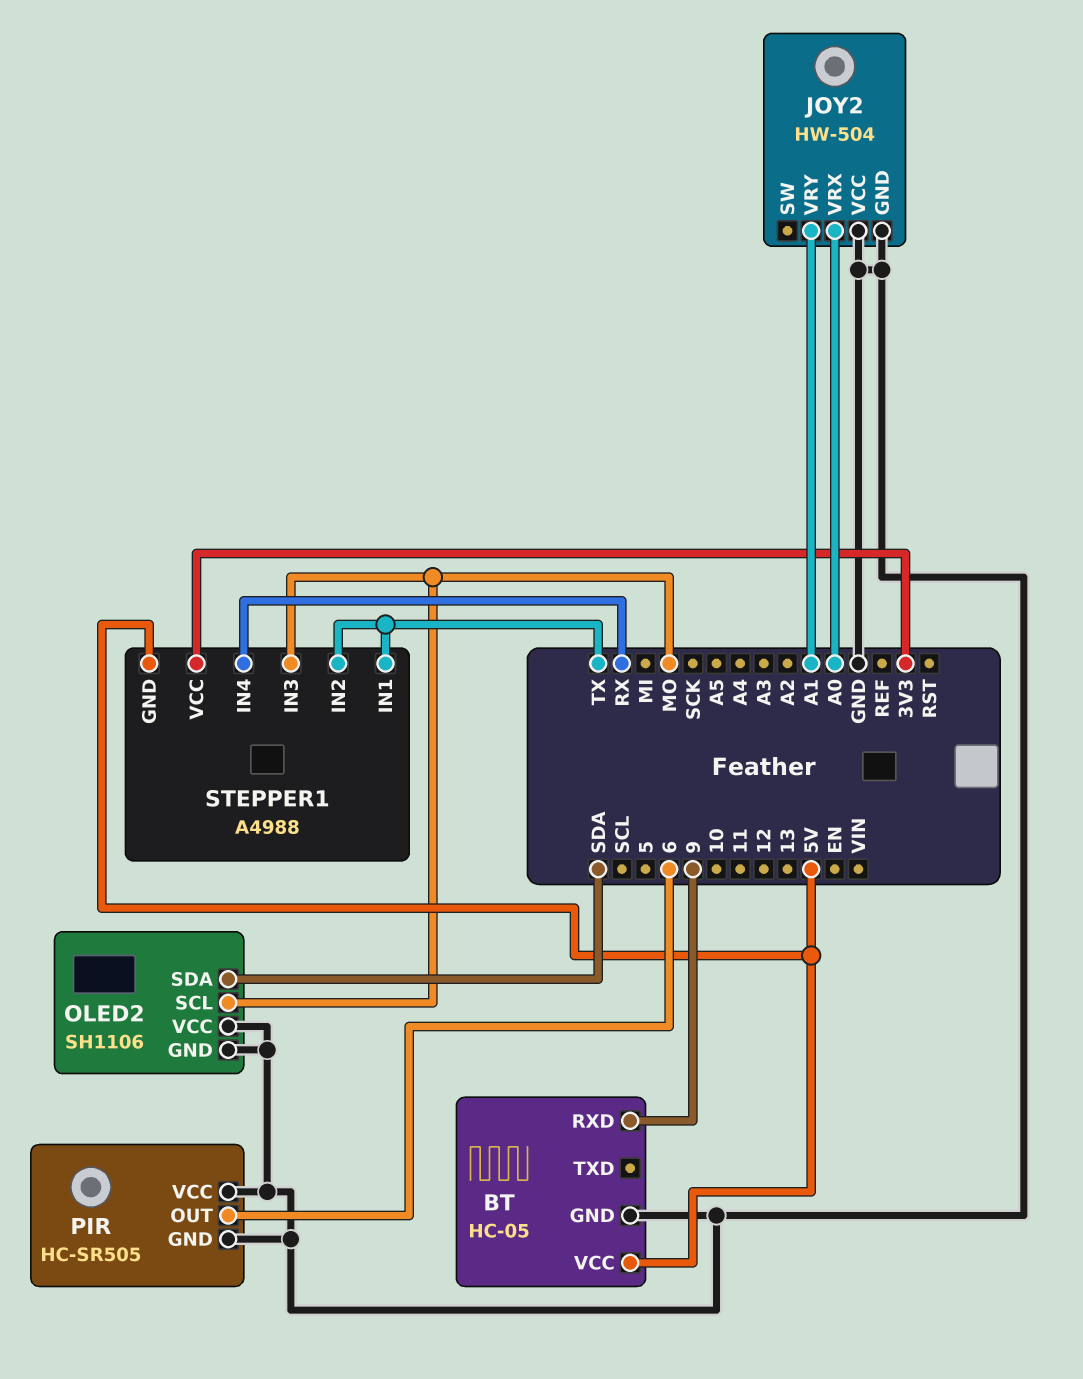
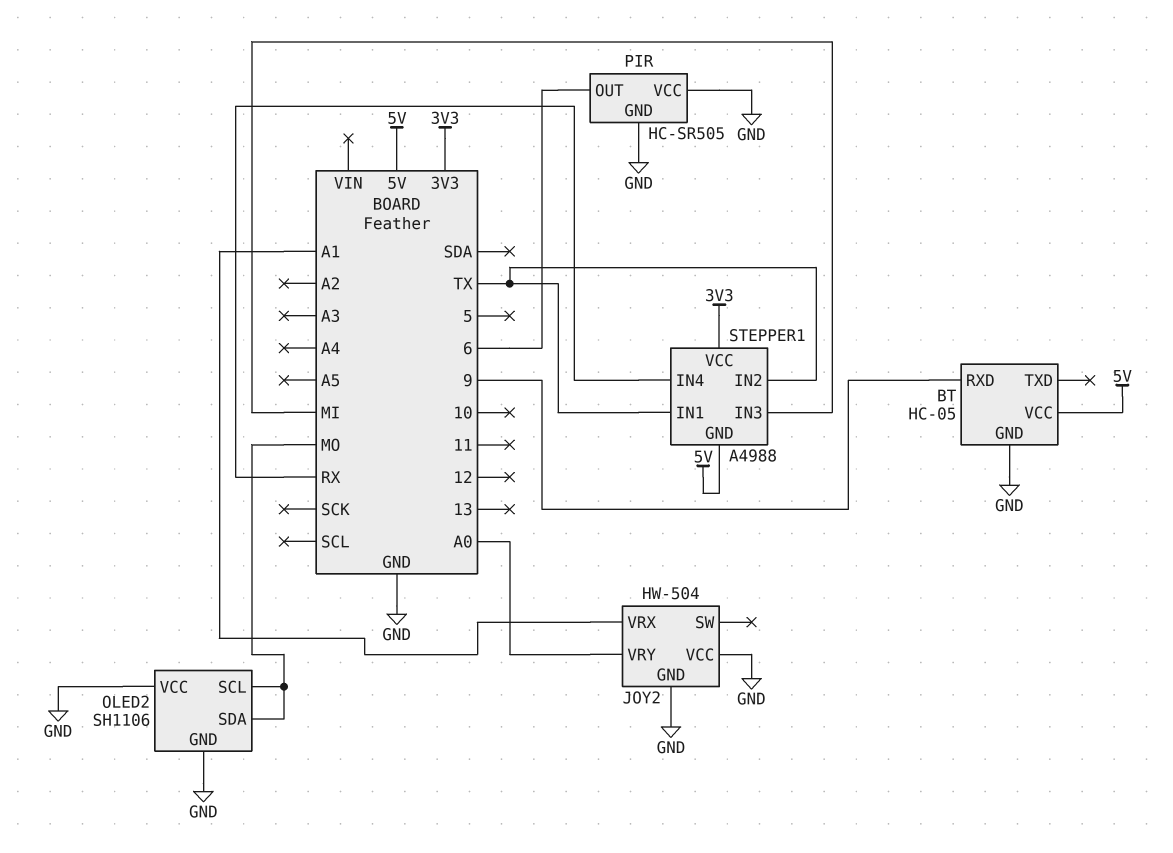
JOY2 pin VRX: A0 -> A1
JOY2 pin VRY: A1 -> A0
OLED2 pin SDA: SDA -> MO
STEPPER1 pin IN3: MO -> MI

